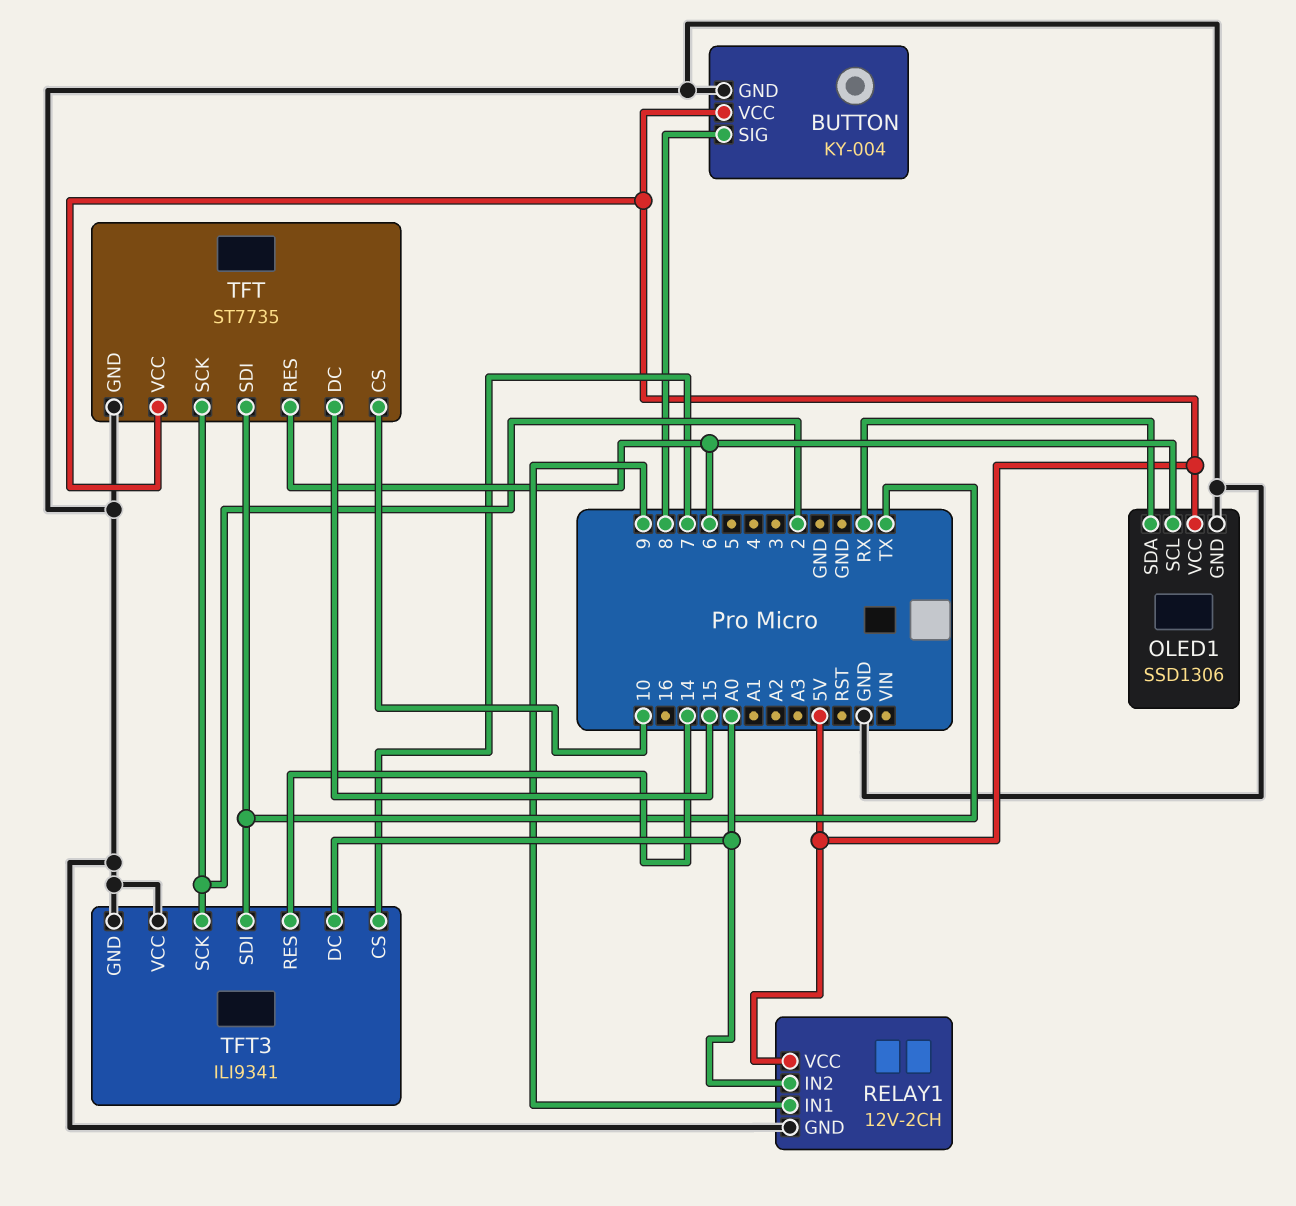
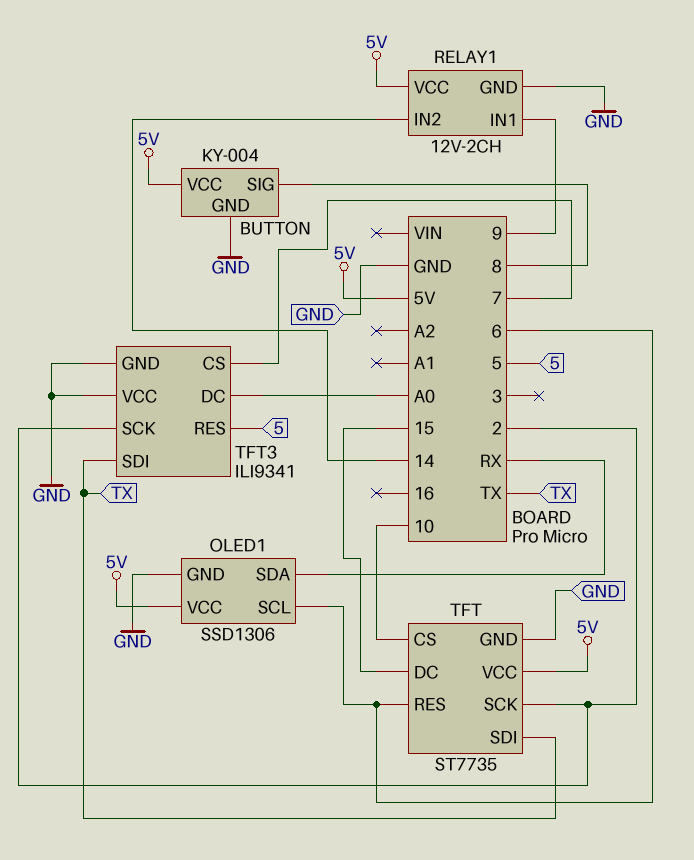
RELAY1 pin IN2: A0 -> 14
TFT3 pin RES: 14 -> 5

